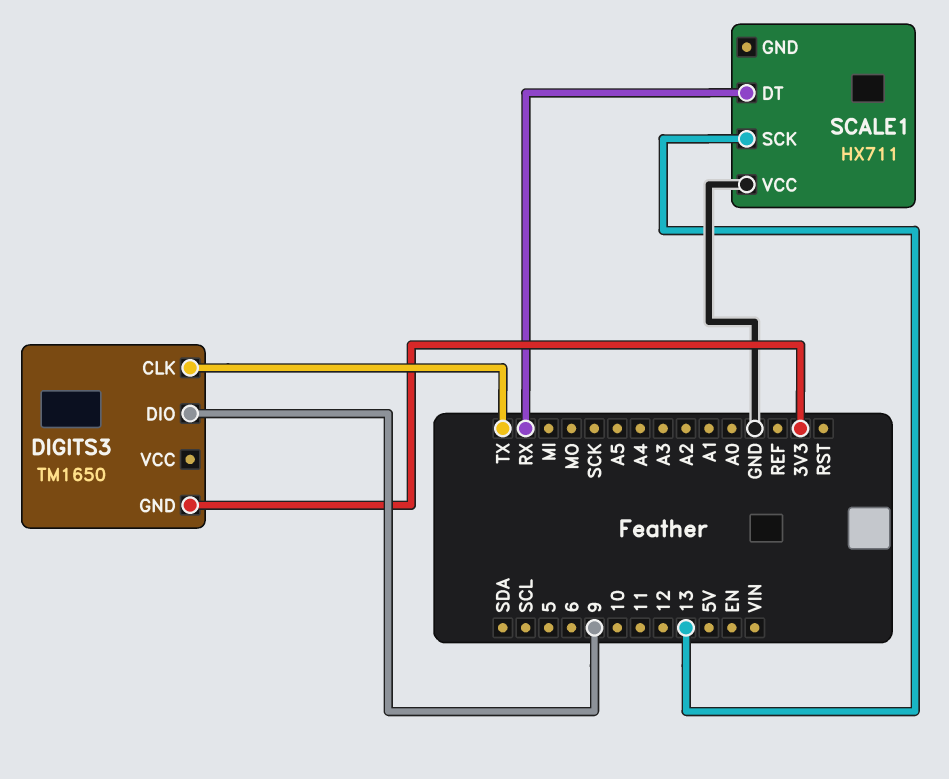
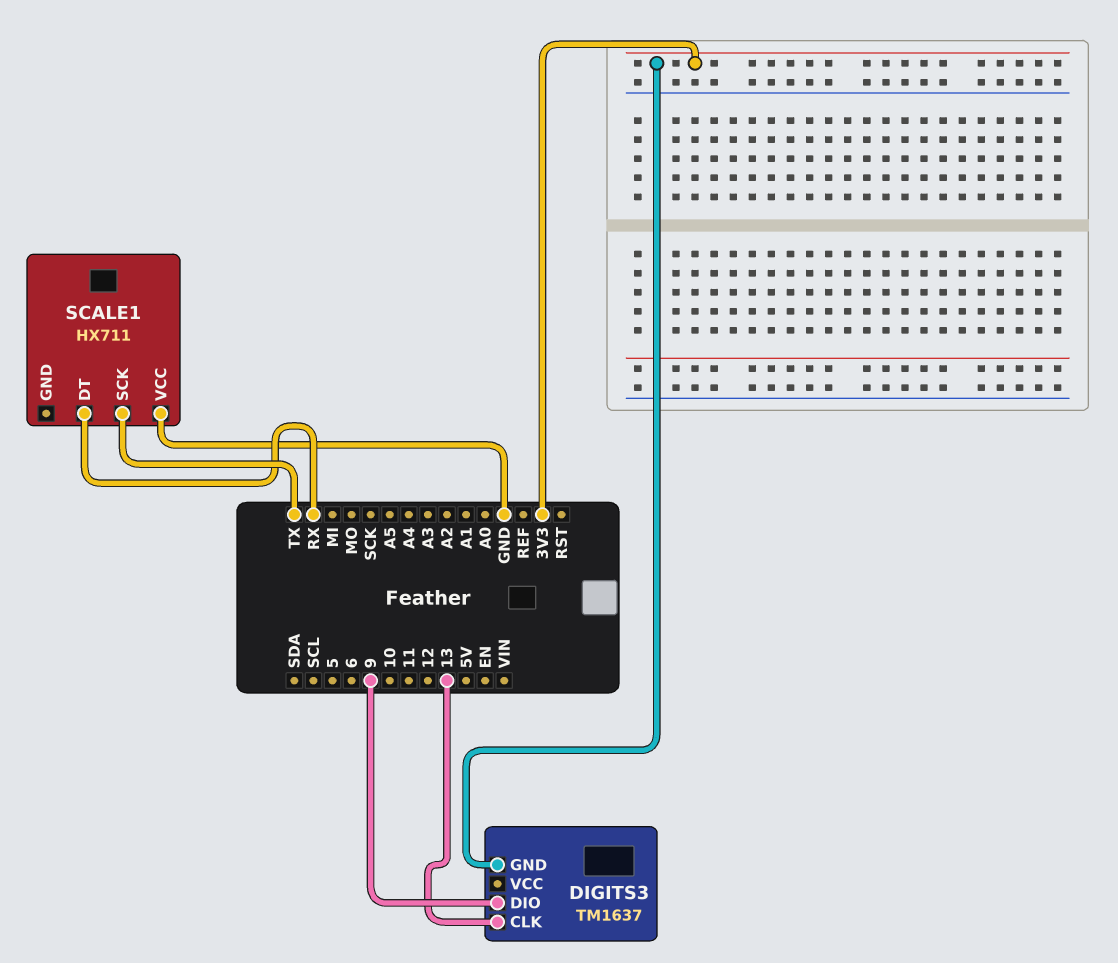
DIGITS3: TM1650 -> TM1637
DIGITS3 pin CLK: TX -> 13
SCALE1 pin SCK: 13 -> TX

